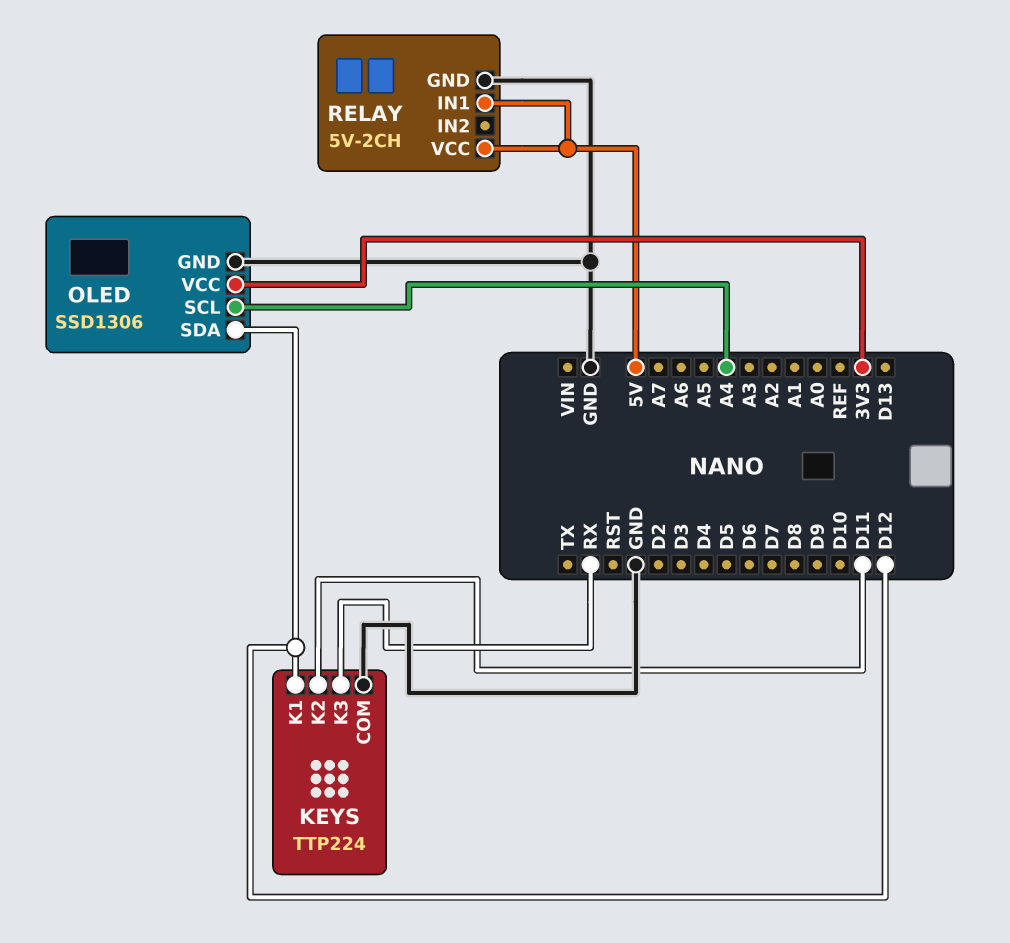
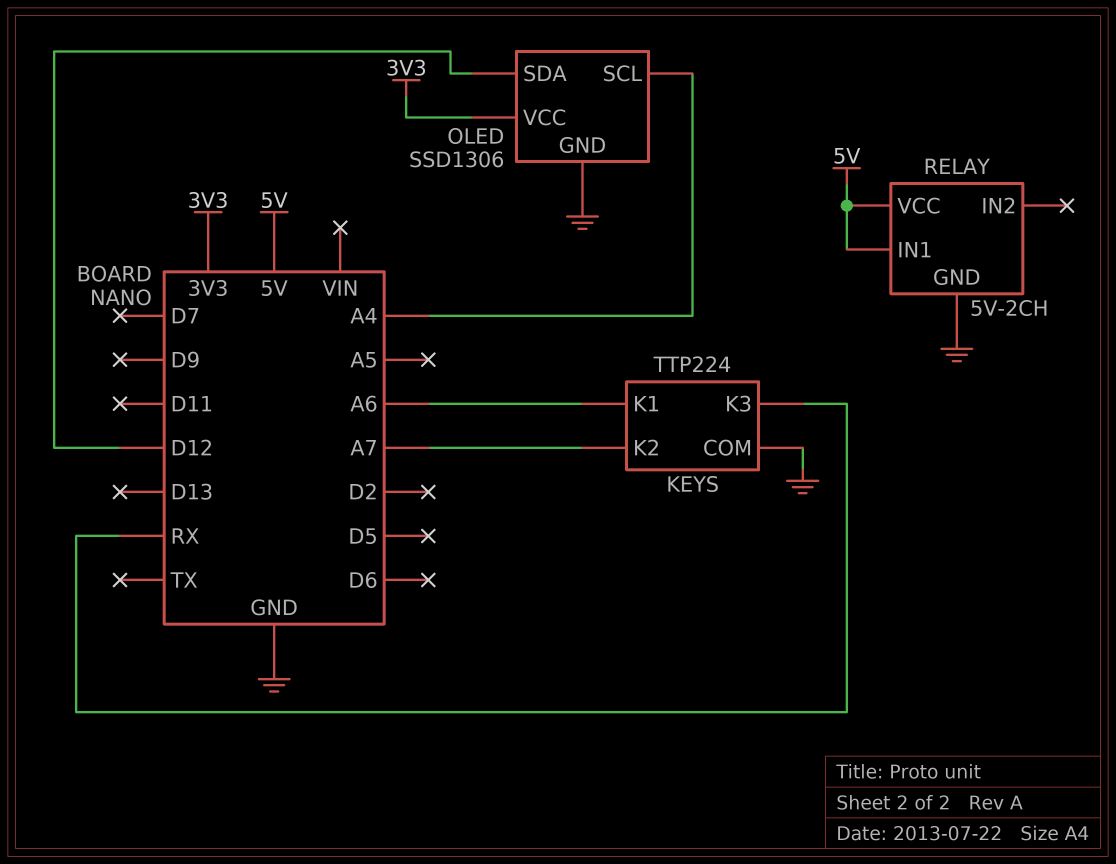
KEYS pin K1: D12 -> A6
KEYS pin K2: D11 -> A7

